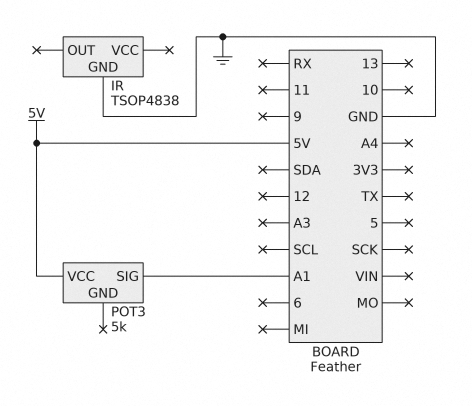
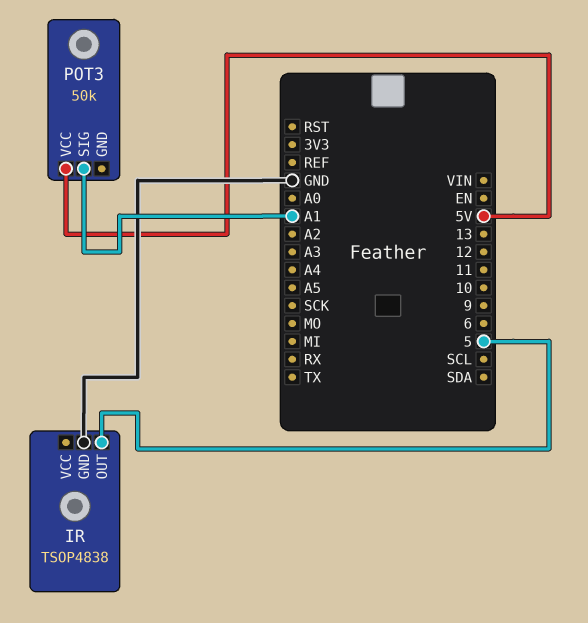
IR pin OUT: none -> 5
POT3: 5k -> 50k

